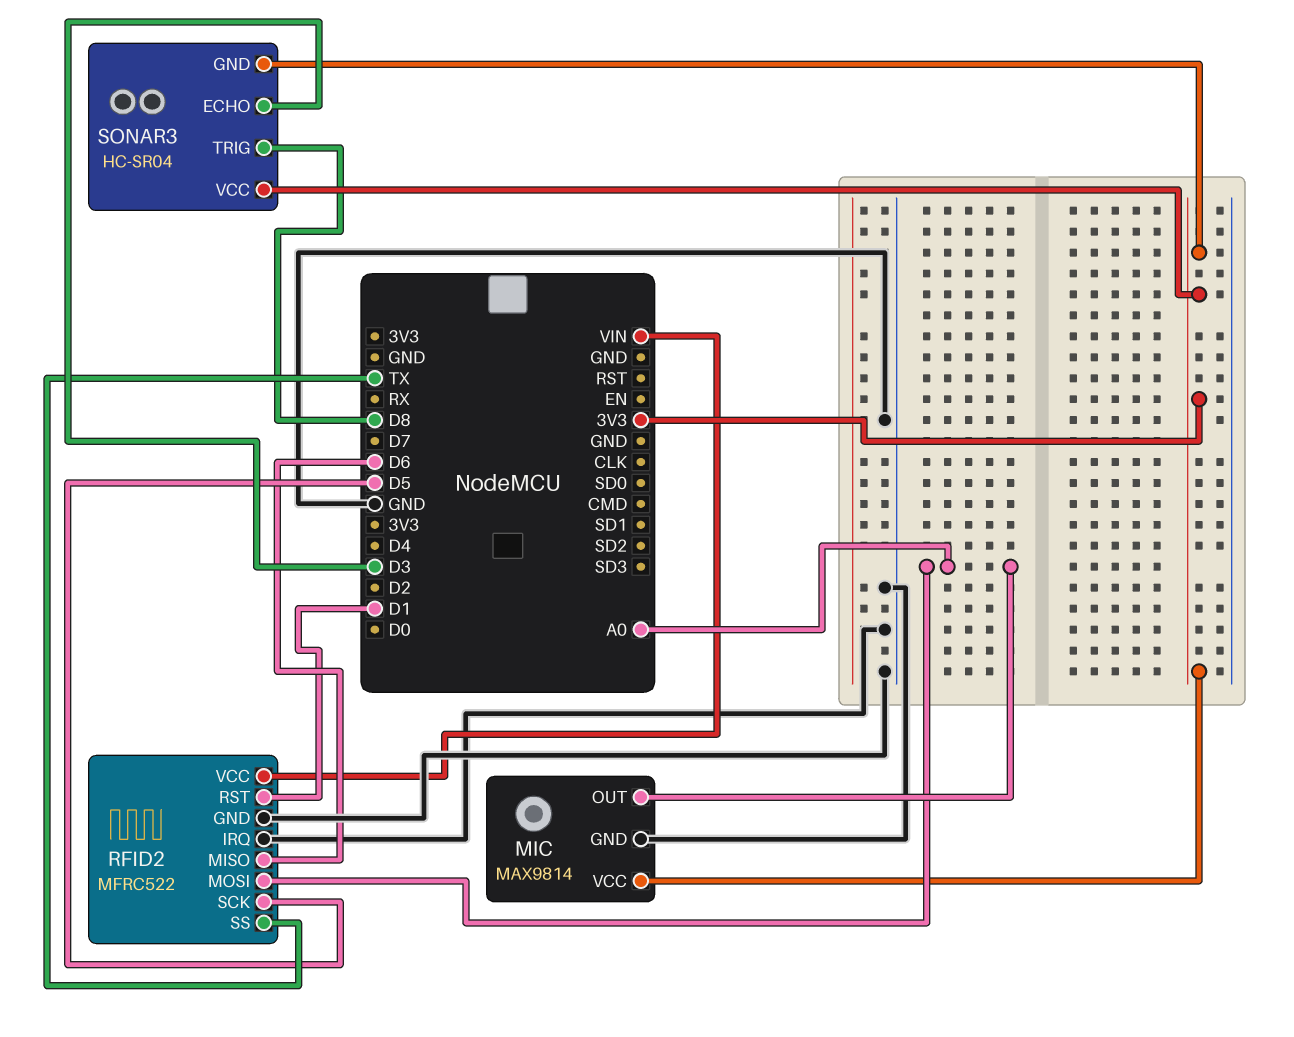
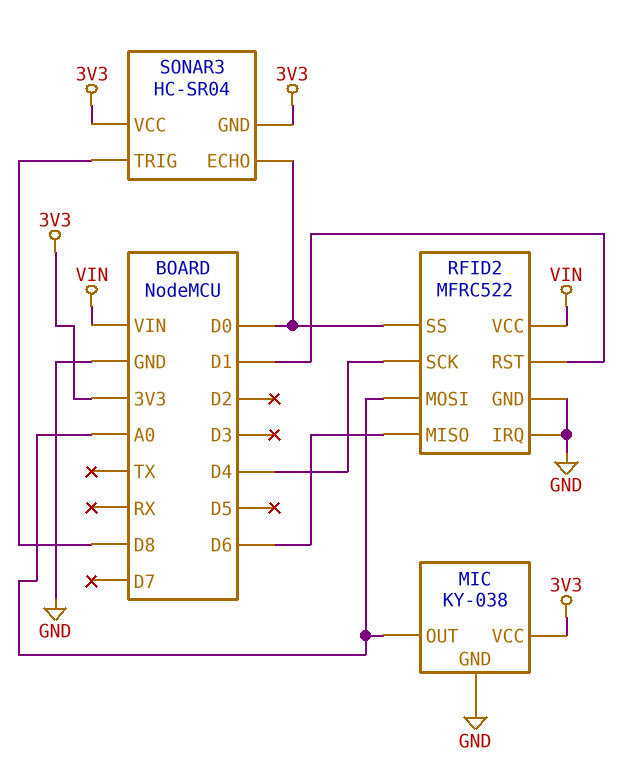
MIC: MAX9814 -> KY-038
RFID2 pin SCK: D5 -> D4
RFID2 pin SS: TX -> D0
SONAR3 pin ECHO: D3 -> D0

